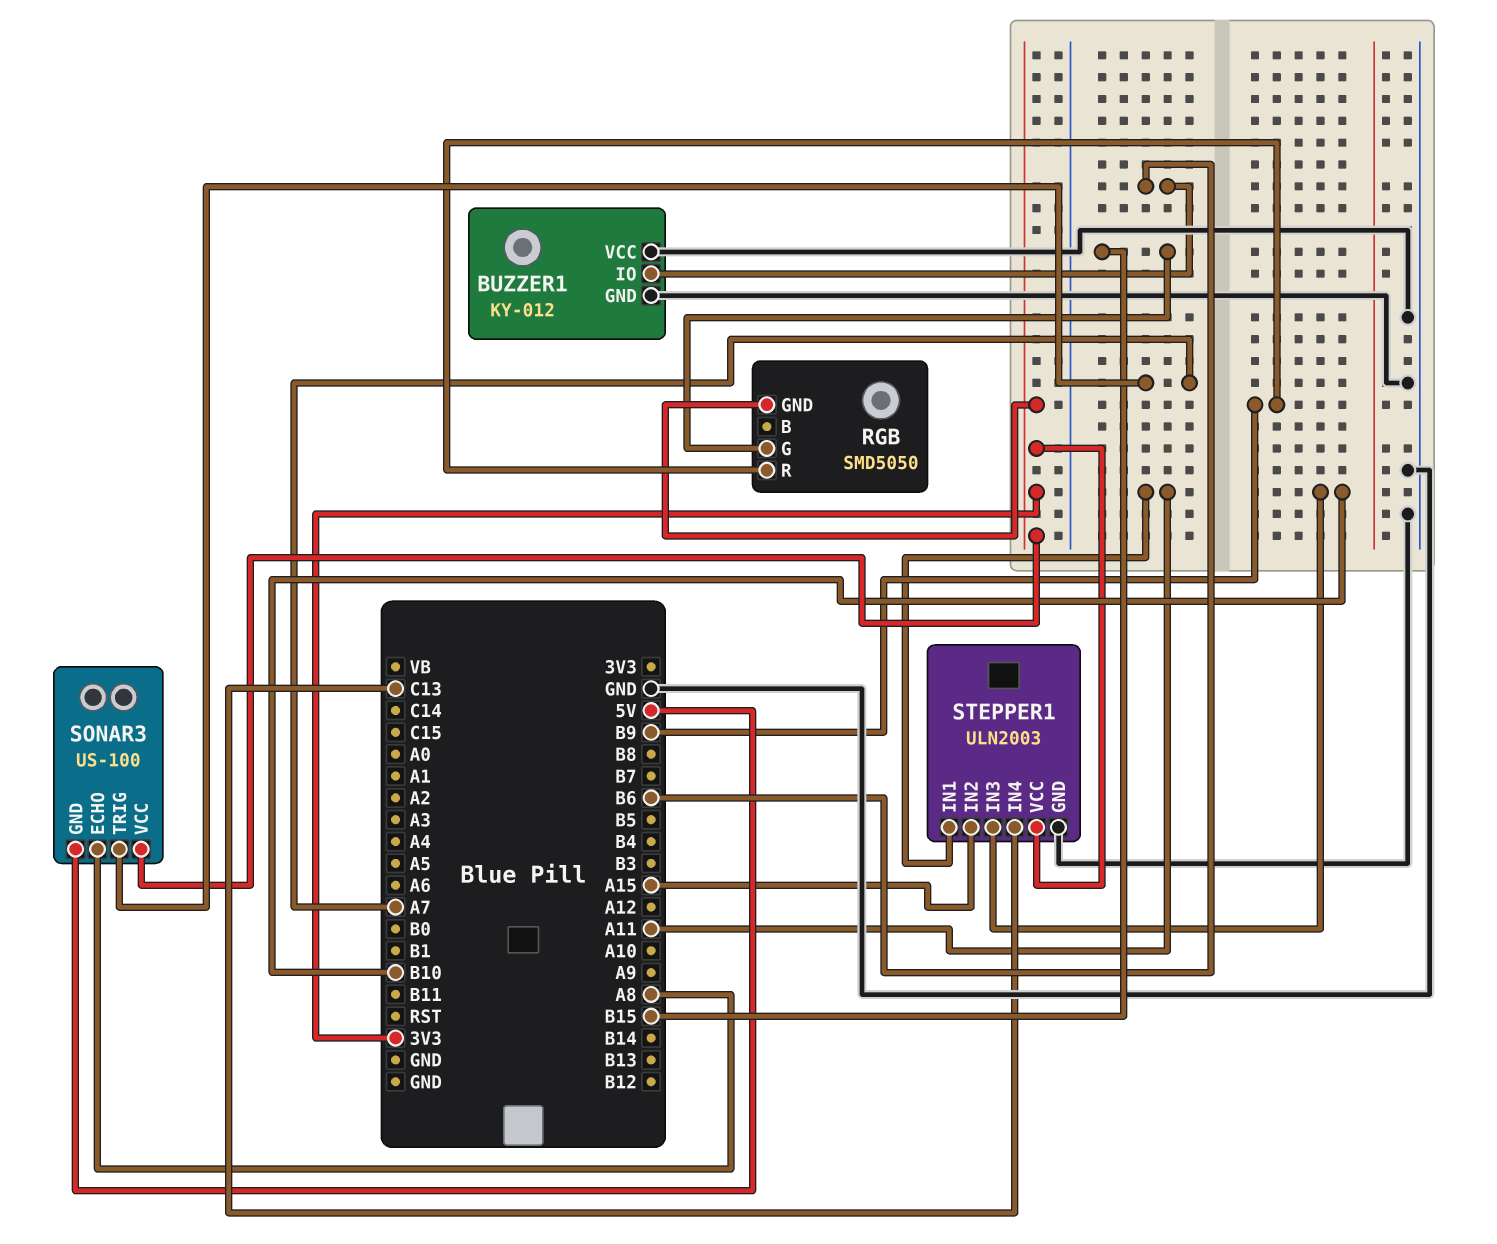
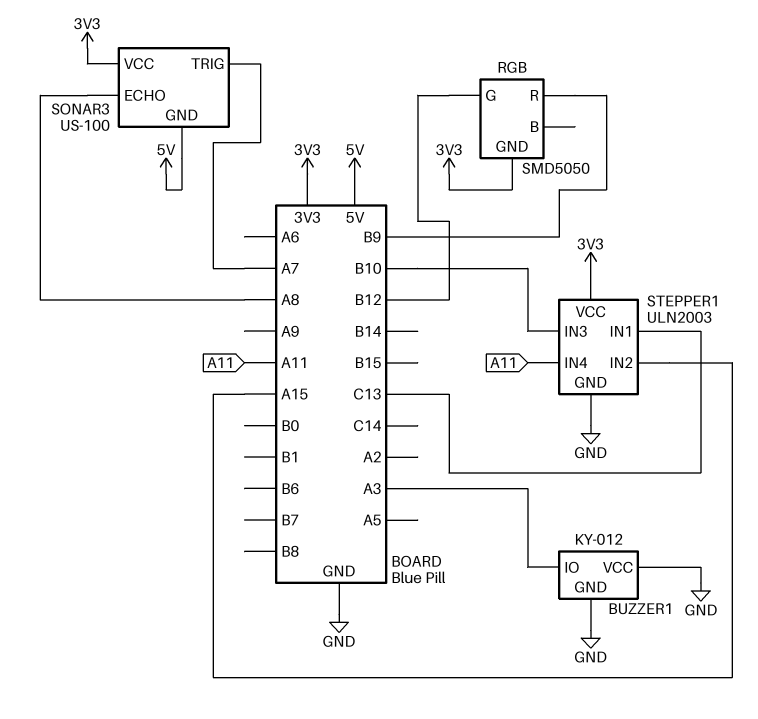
BUZZER1 pin IO: B6 -> A3
RGB pin G: B15 -> B12
STEPPER1 pin IN1: A11 -> C13
STEPPER1 pin IN4: C13 -> A11

